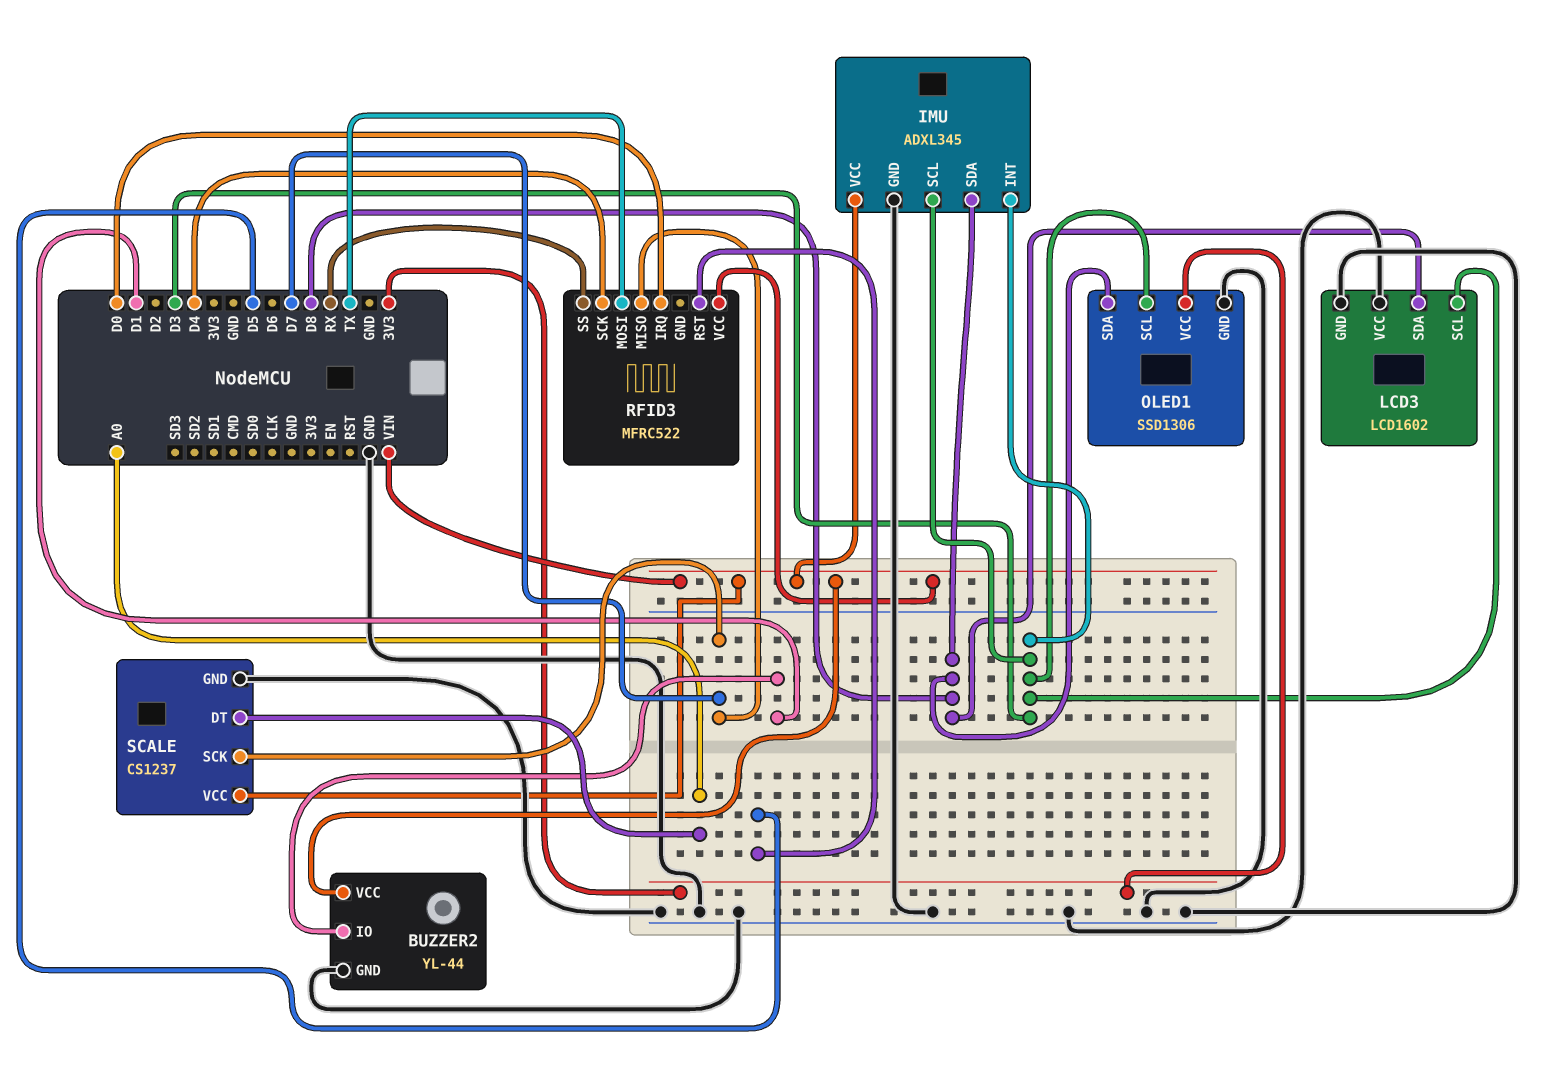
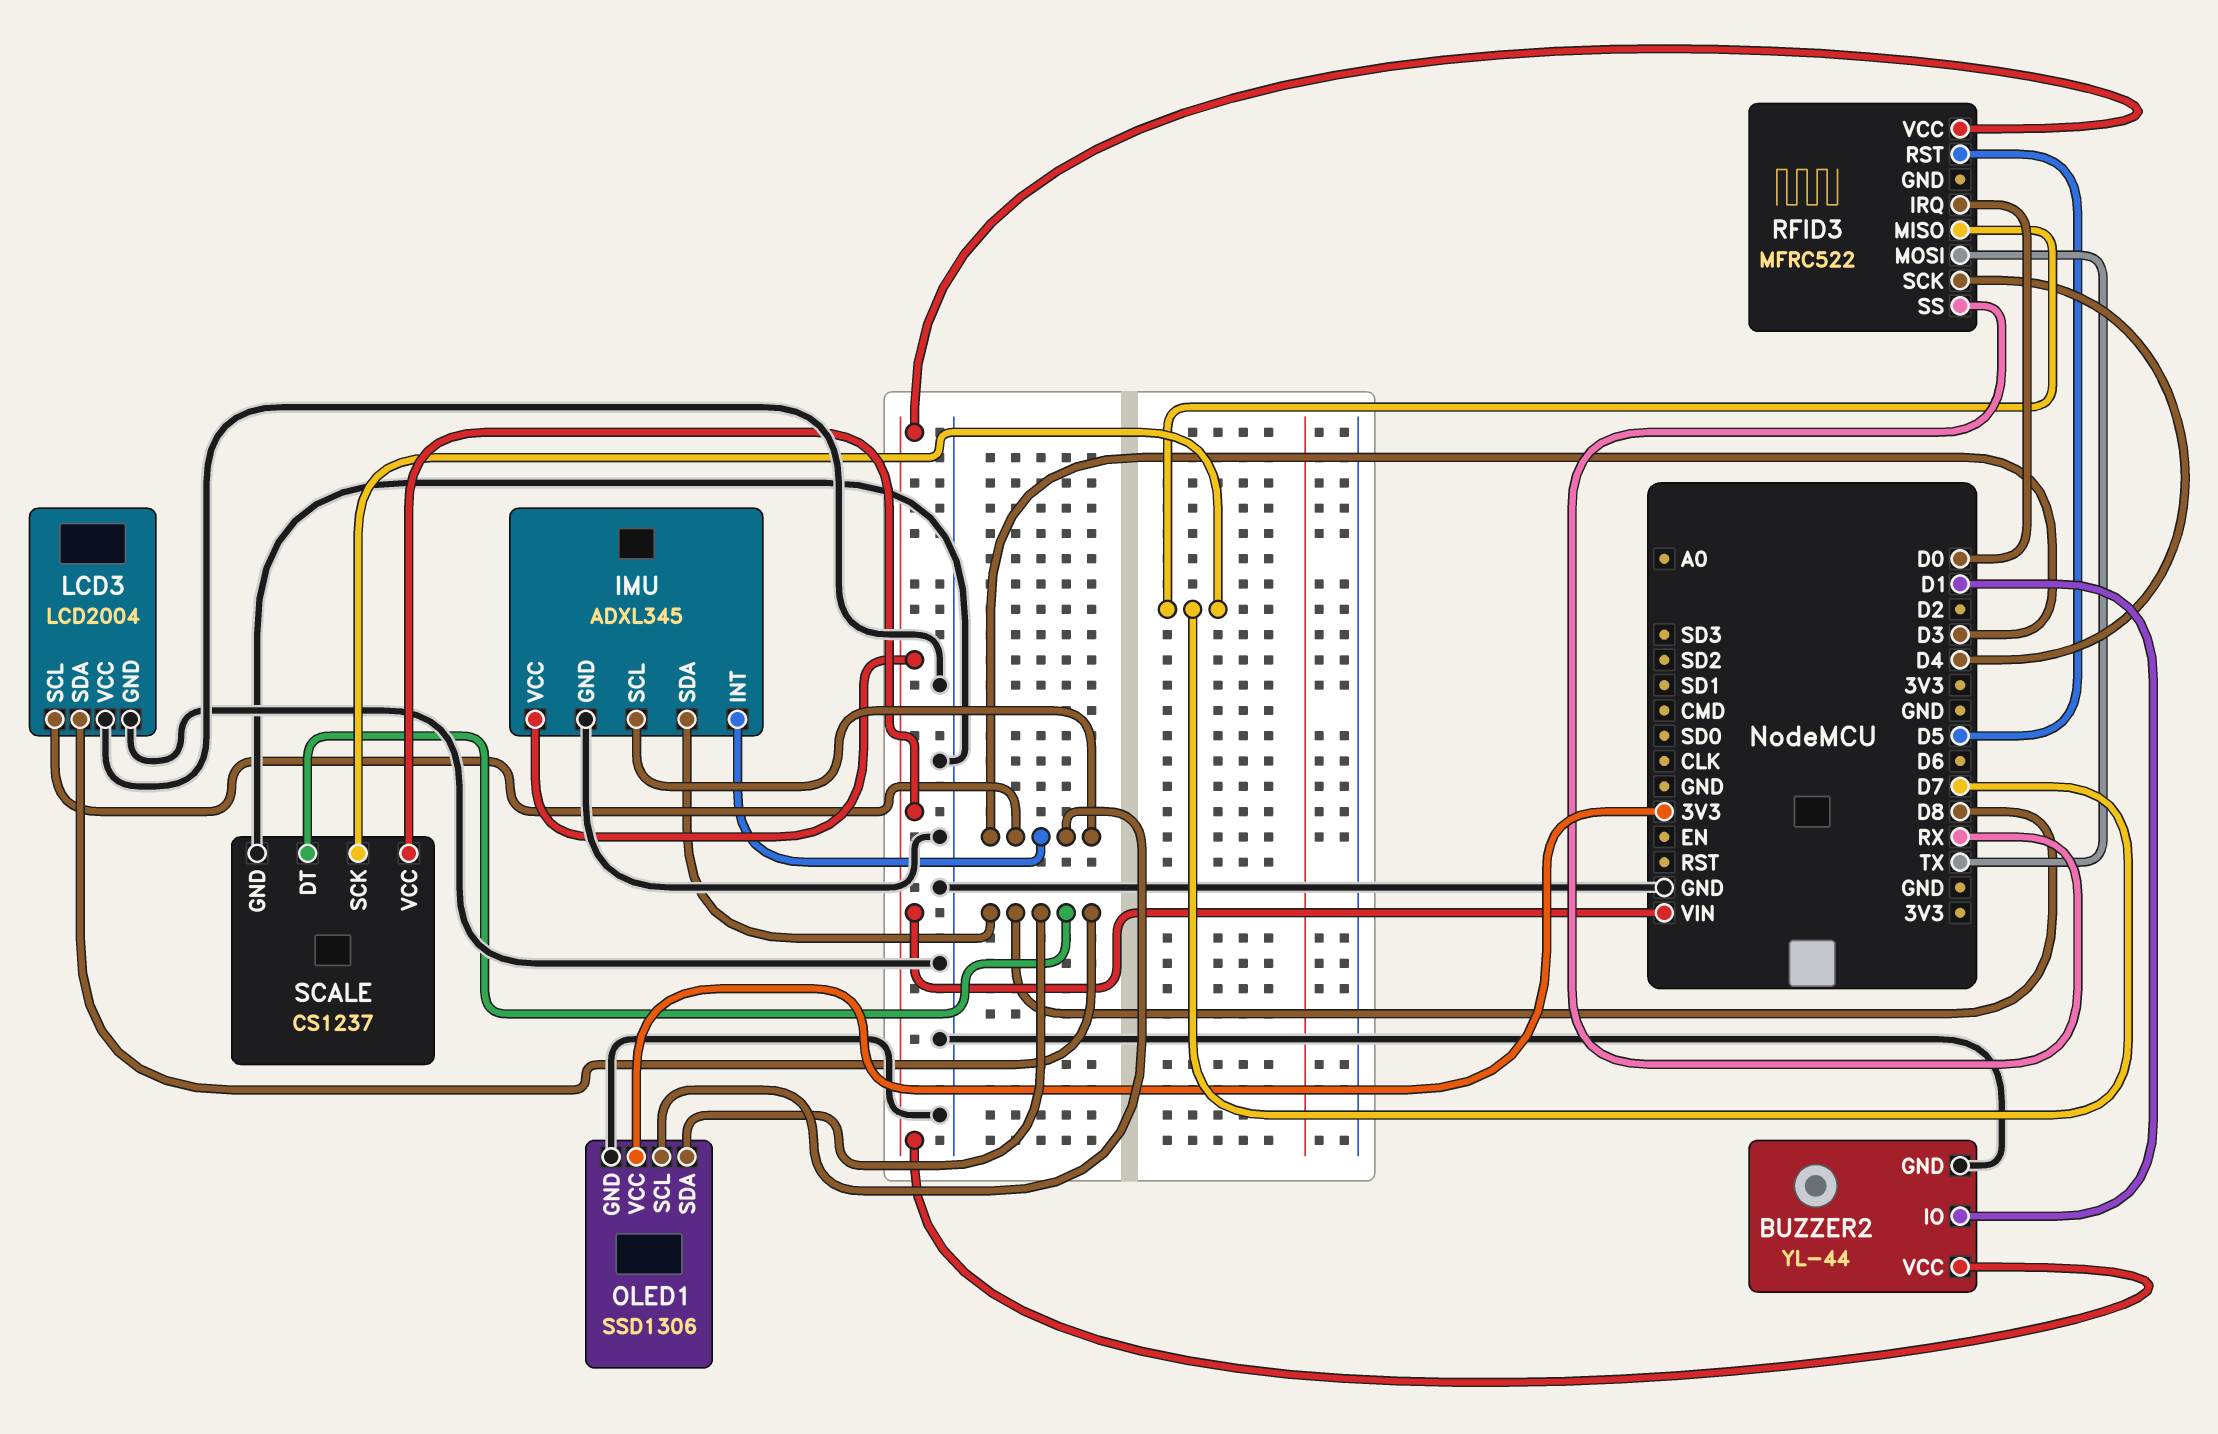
LCD3: LCD1602 -> LCD2004
SCALE pin DT: A0 -> D8

